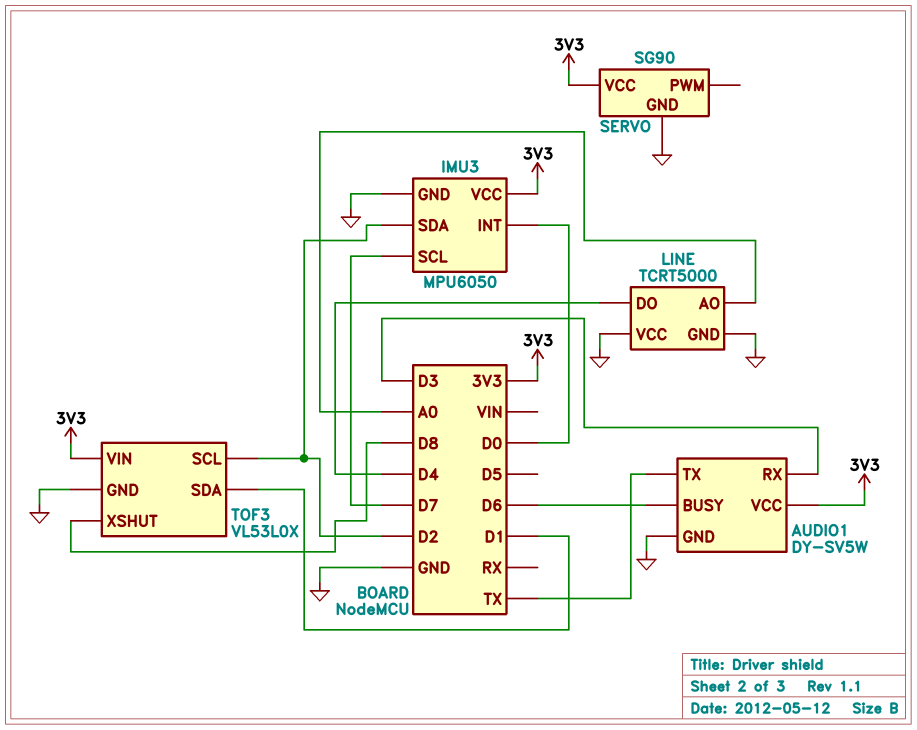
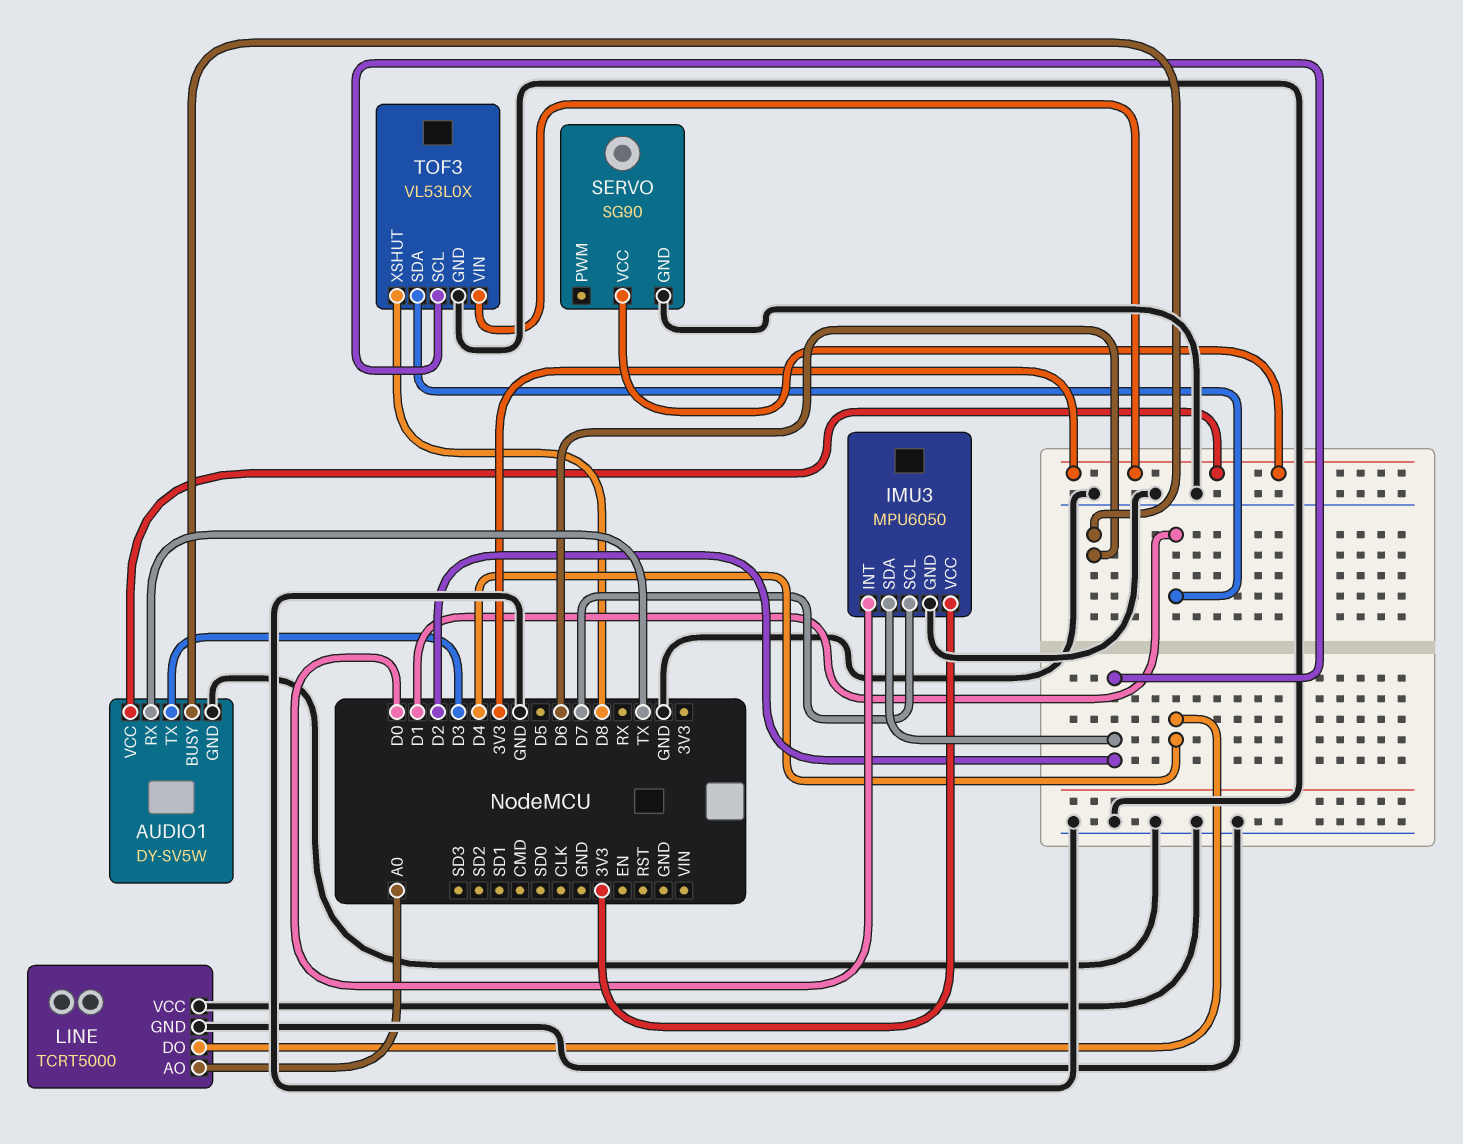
AUDIO1 pin RX: D3 -> TX
AUDIO1 pin TX: TX -> D3

